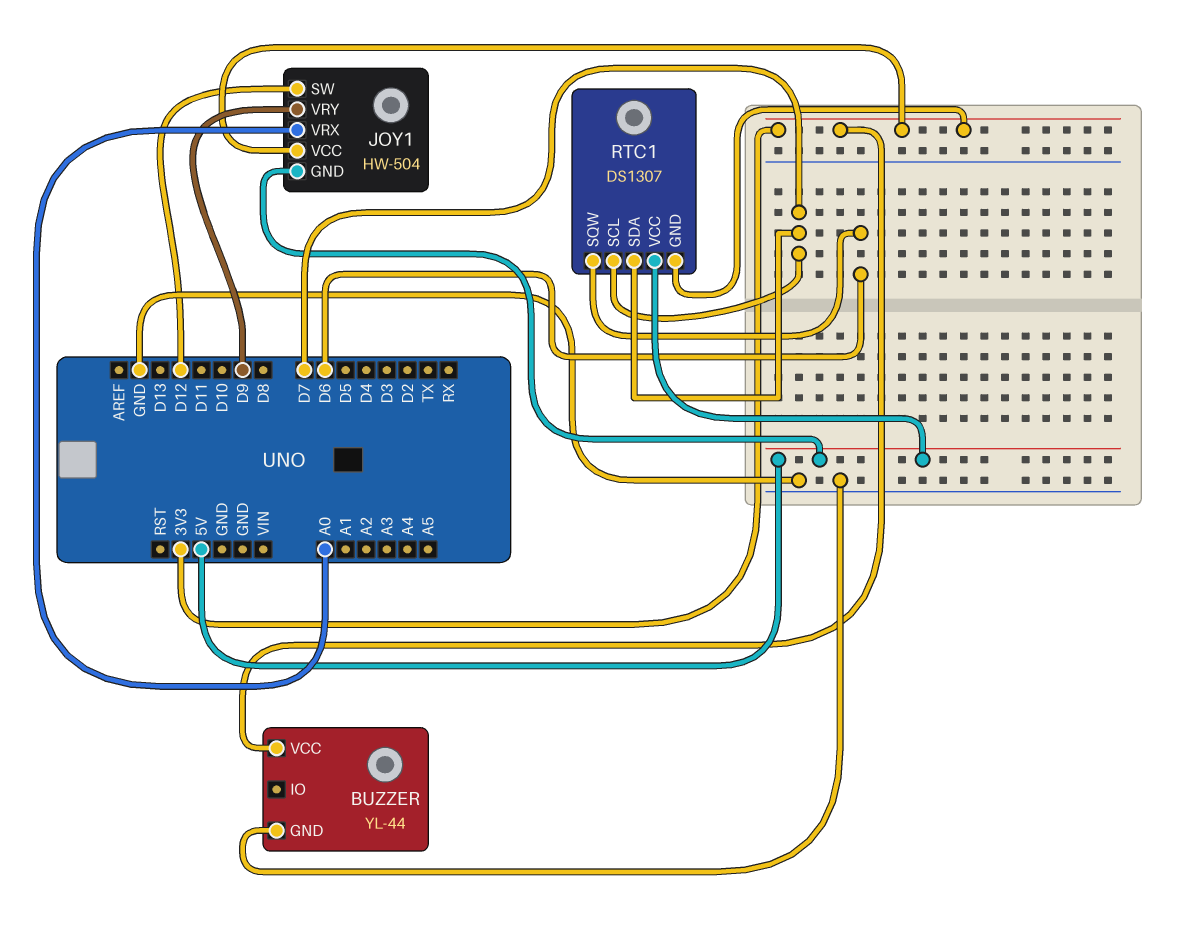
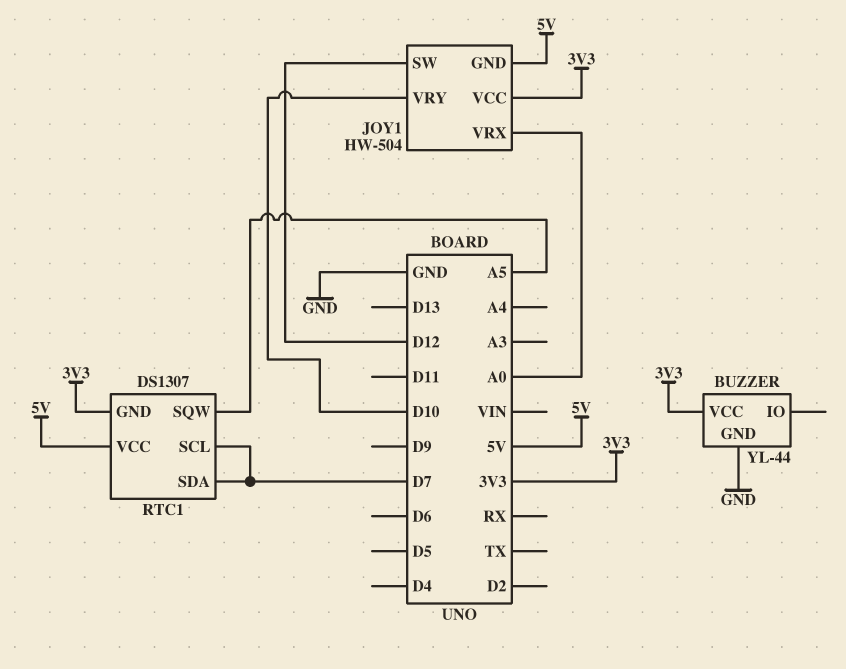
JOY1 pin VRY: D9 -> D10
RTC1 pin SQW: D6 -> A5

